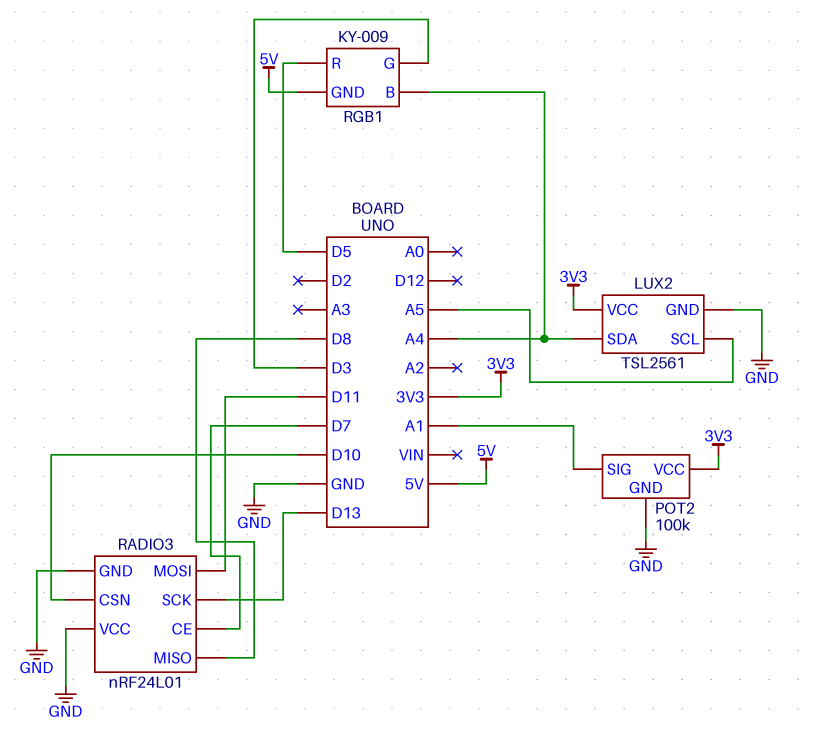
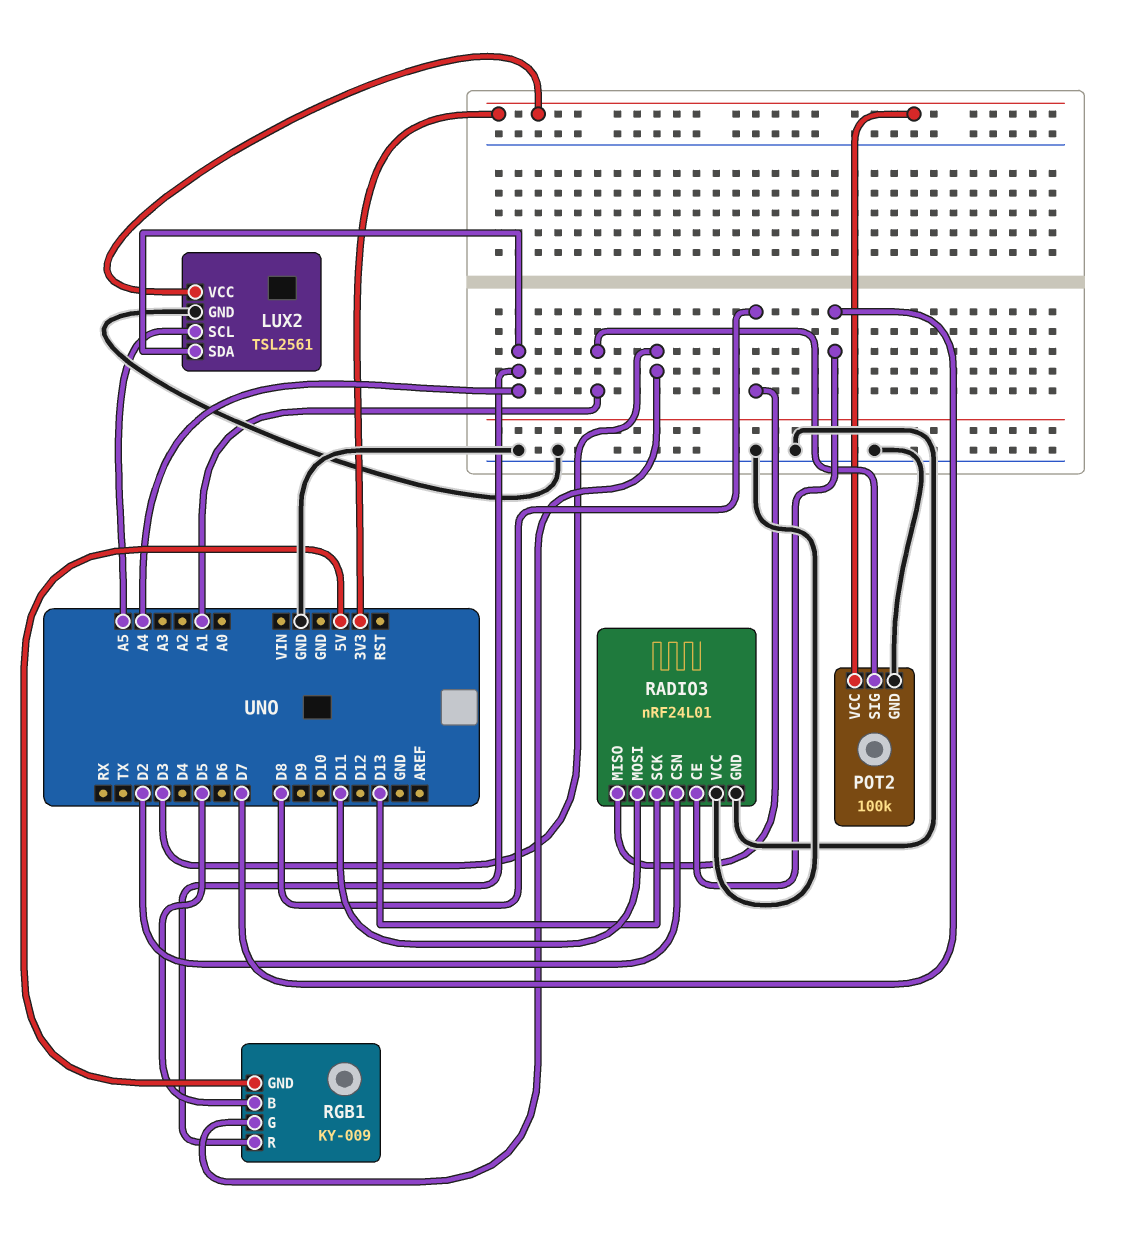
RADIO3 pin CSN: D10 -> D2
RGB1 pin B: A4 -> D5
RGB1 pin R: D5 -> A4

